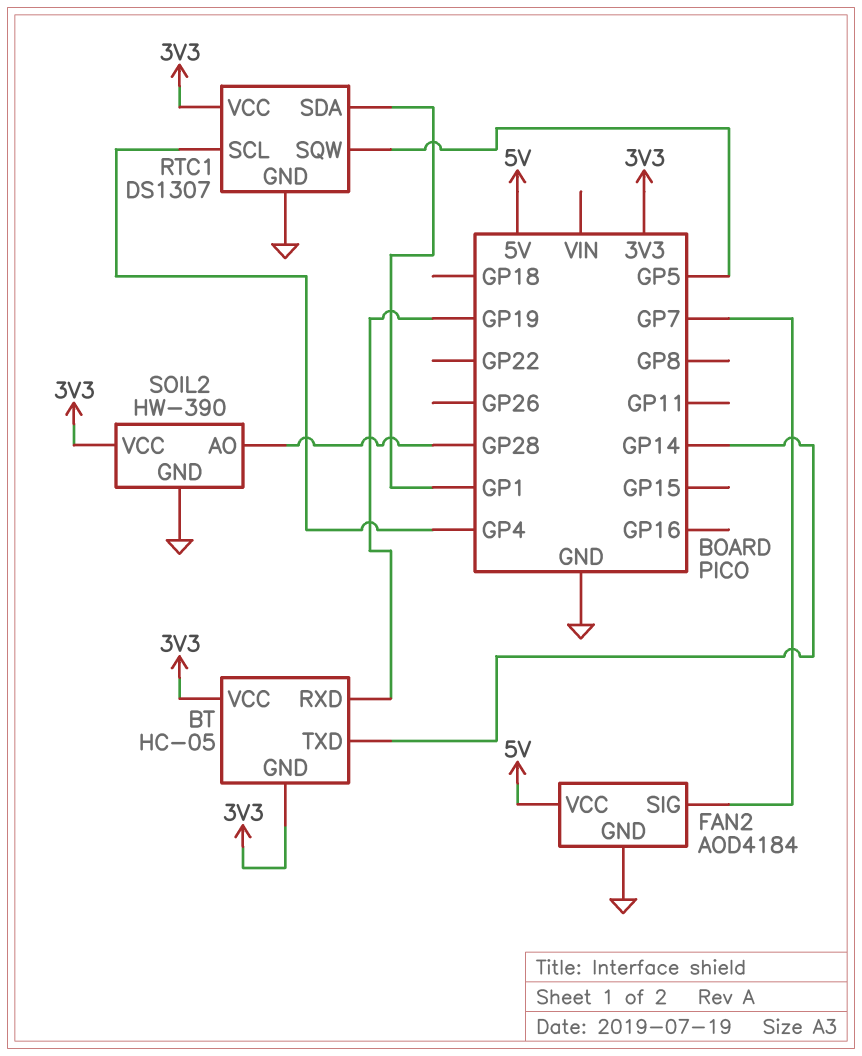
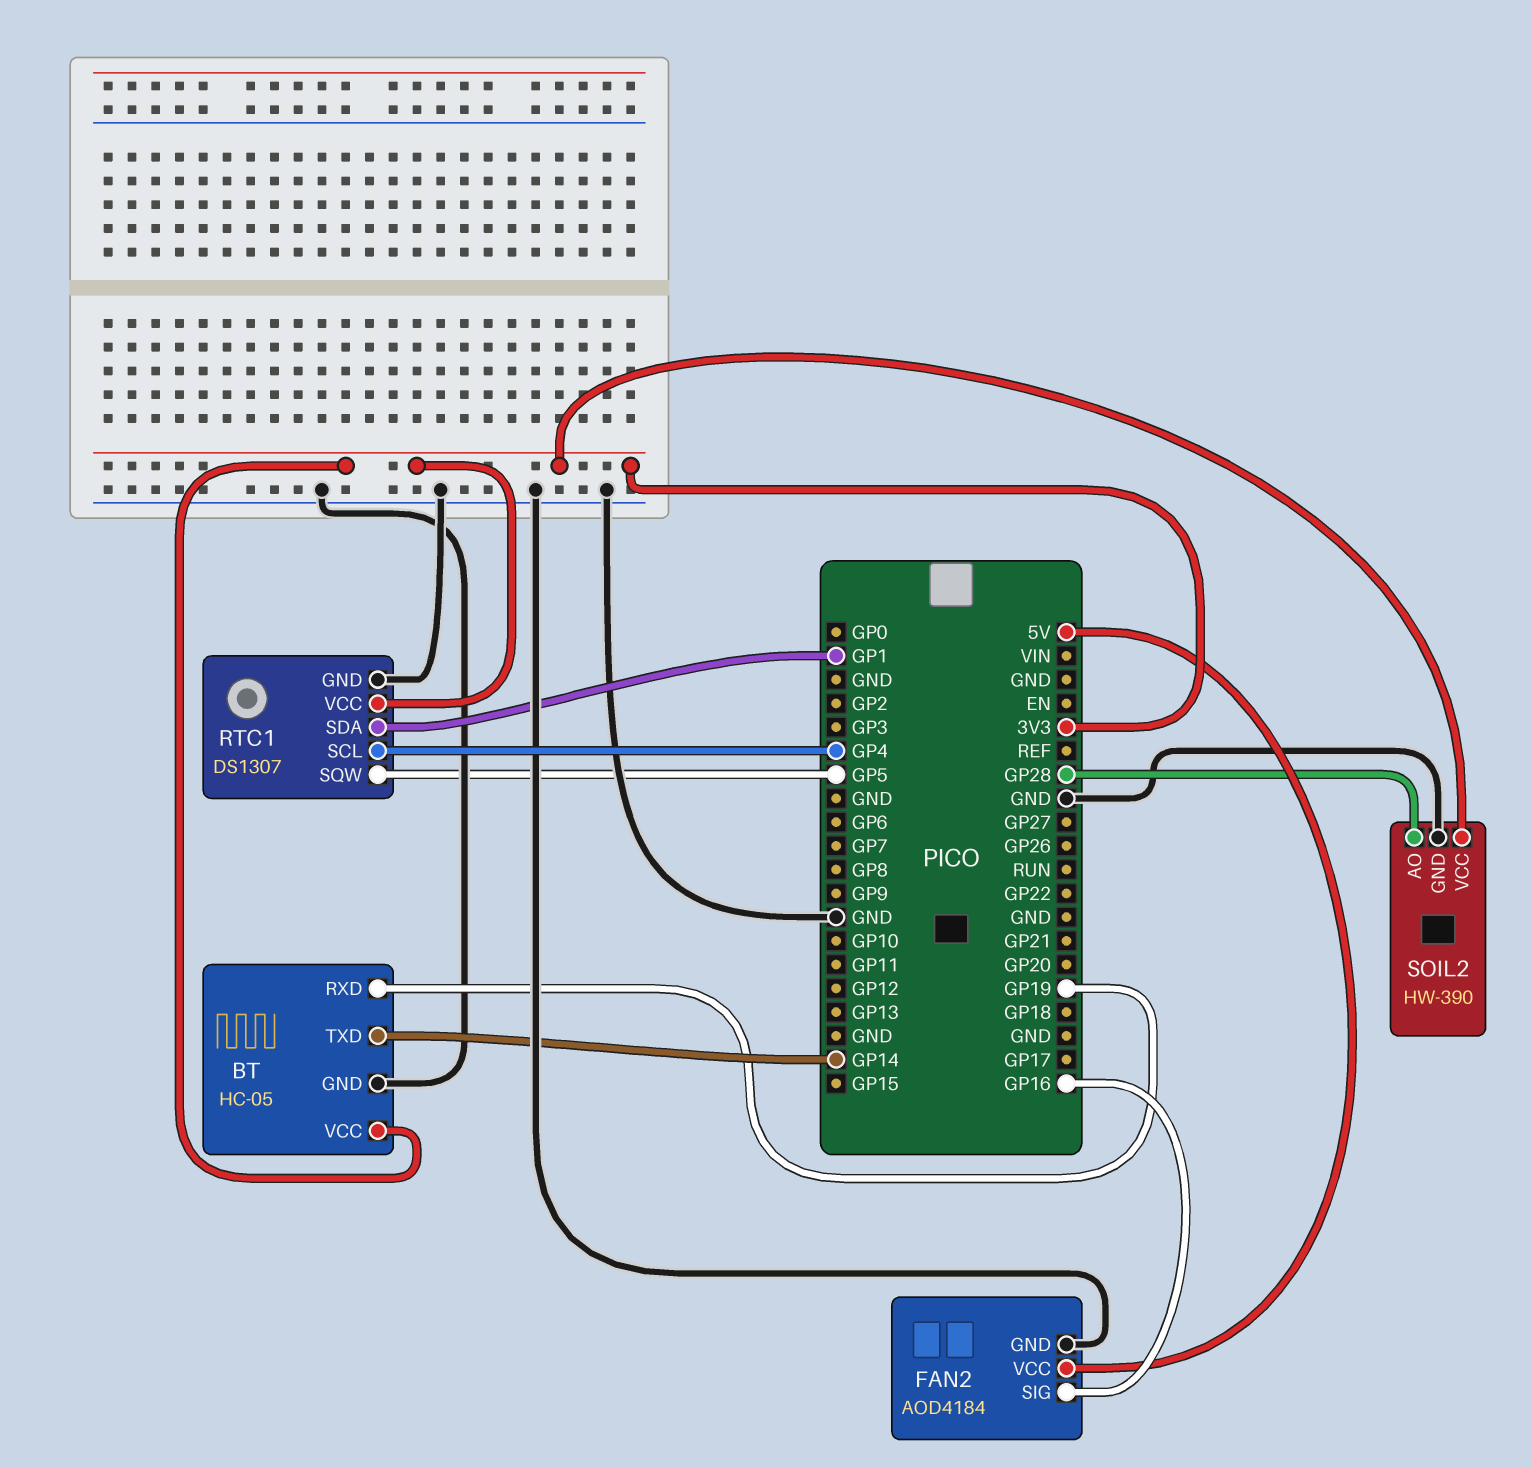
BT pin GND: 3V3 -> GND
FAN2 pin SIG: GP7 -> GP16

